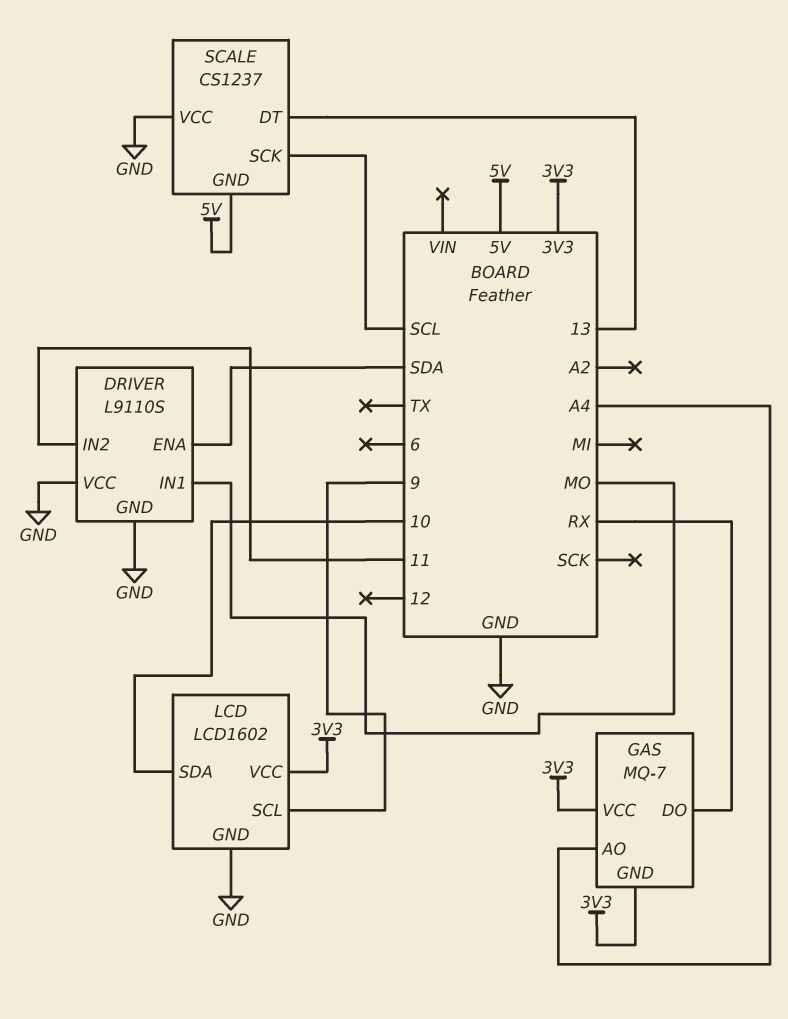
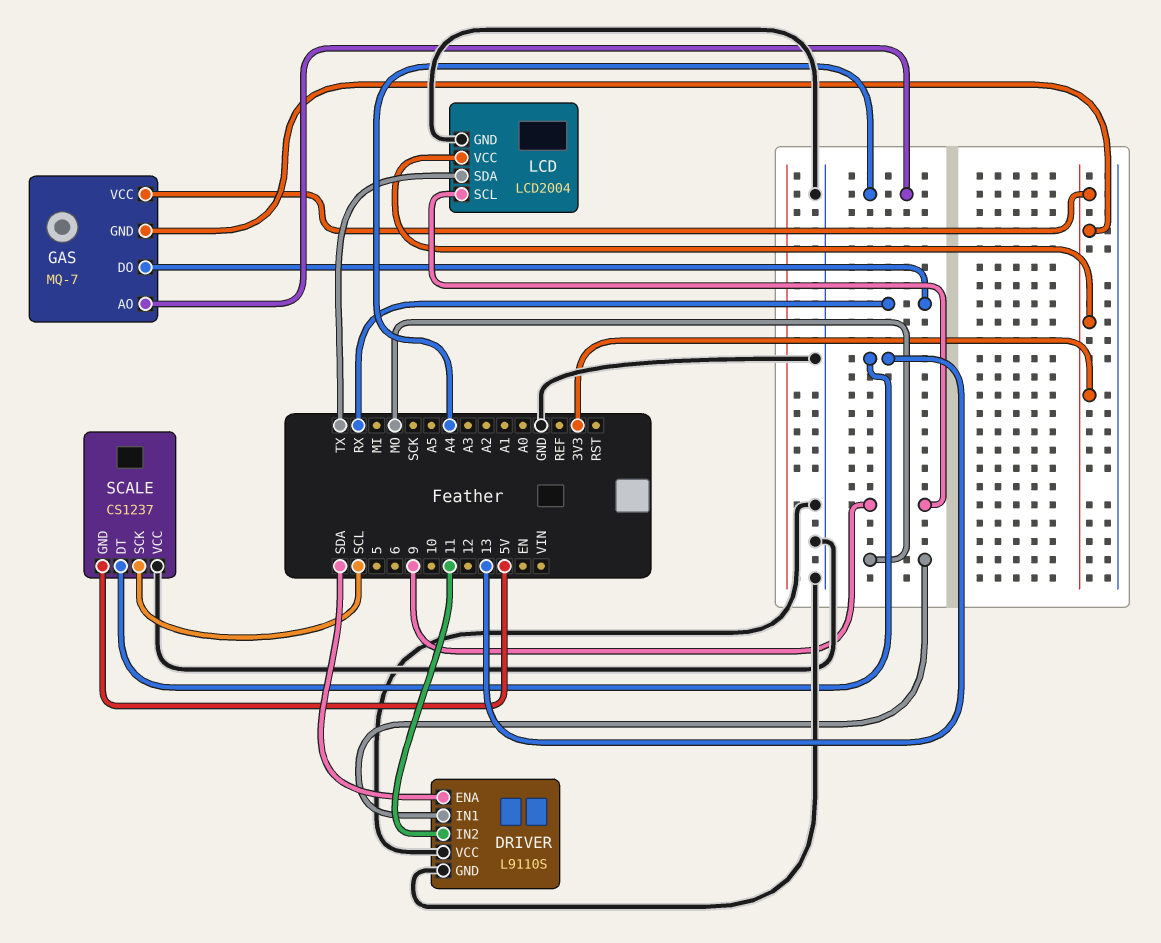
LCD: LCD1602 -> LCD2004
LCD pin SDA: 10 -> TX

